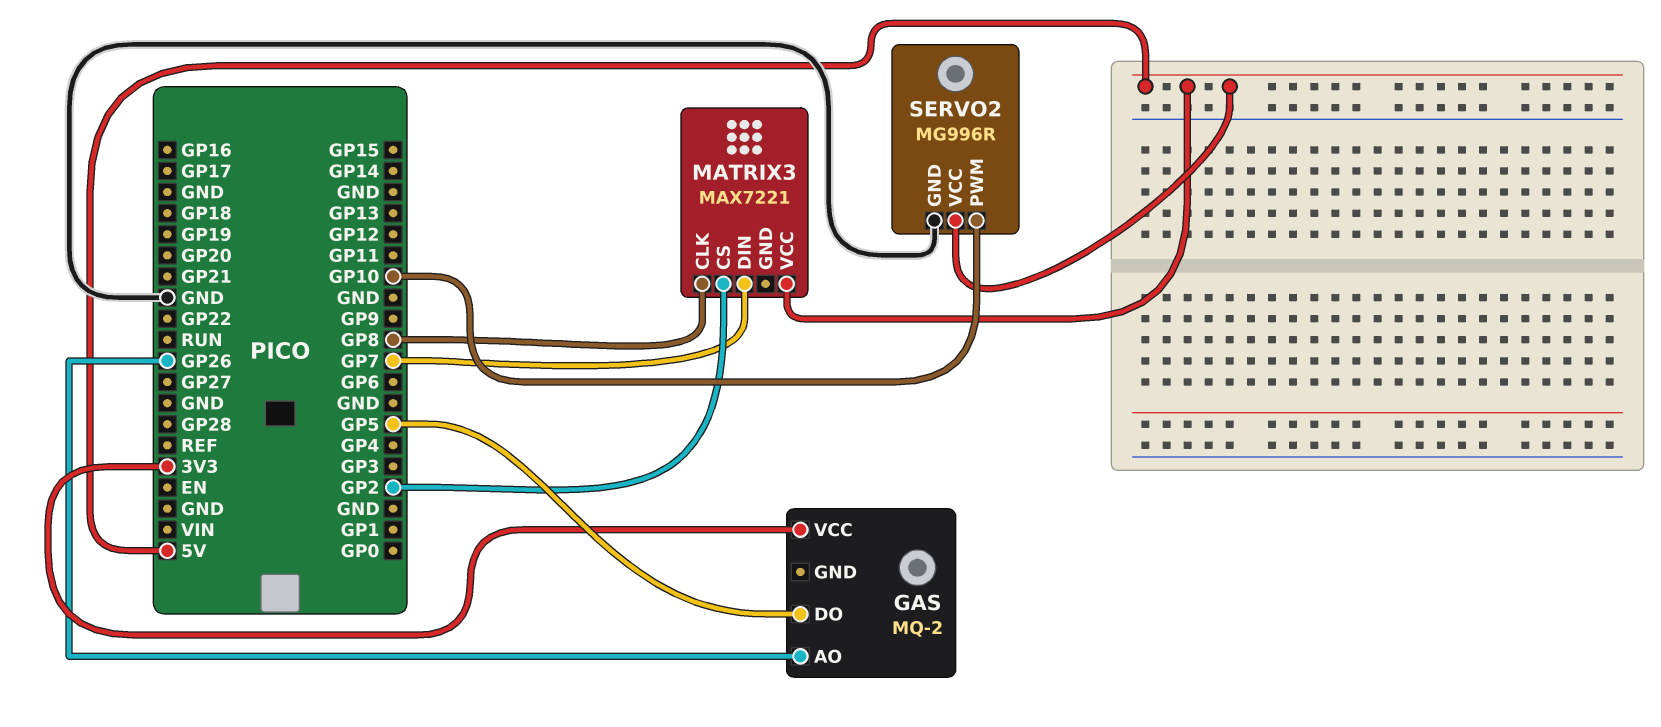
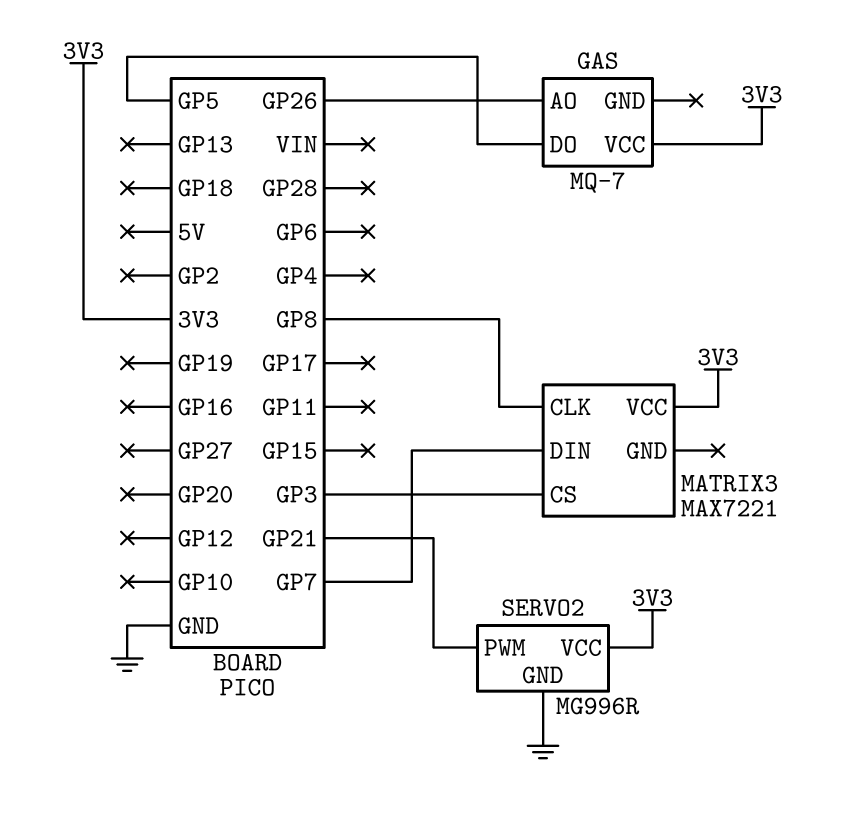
GAS: MQ-2 -> MQ-7
MATRIX3 pin CS: GP2 -> GP3
MATRIX3 pin VCC: 5V -> 3V3
SERVO2 pin PWM: GP10 -> GP21
SERVO2 pin VCC: 5V -> 3V3

